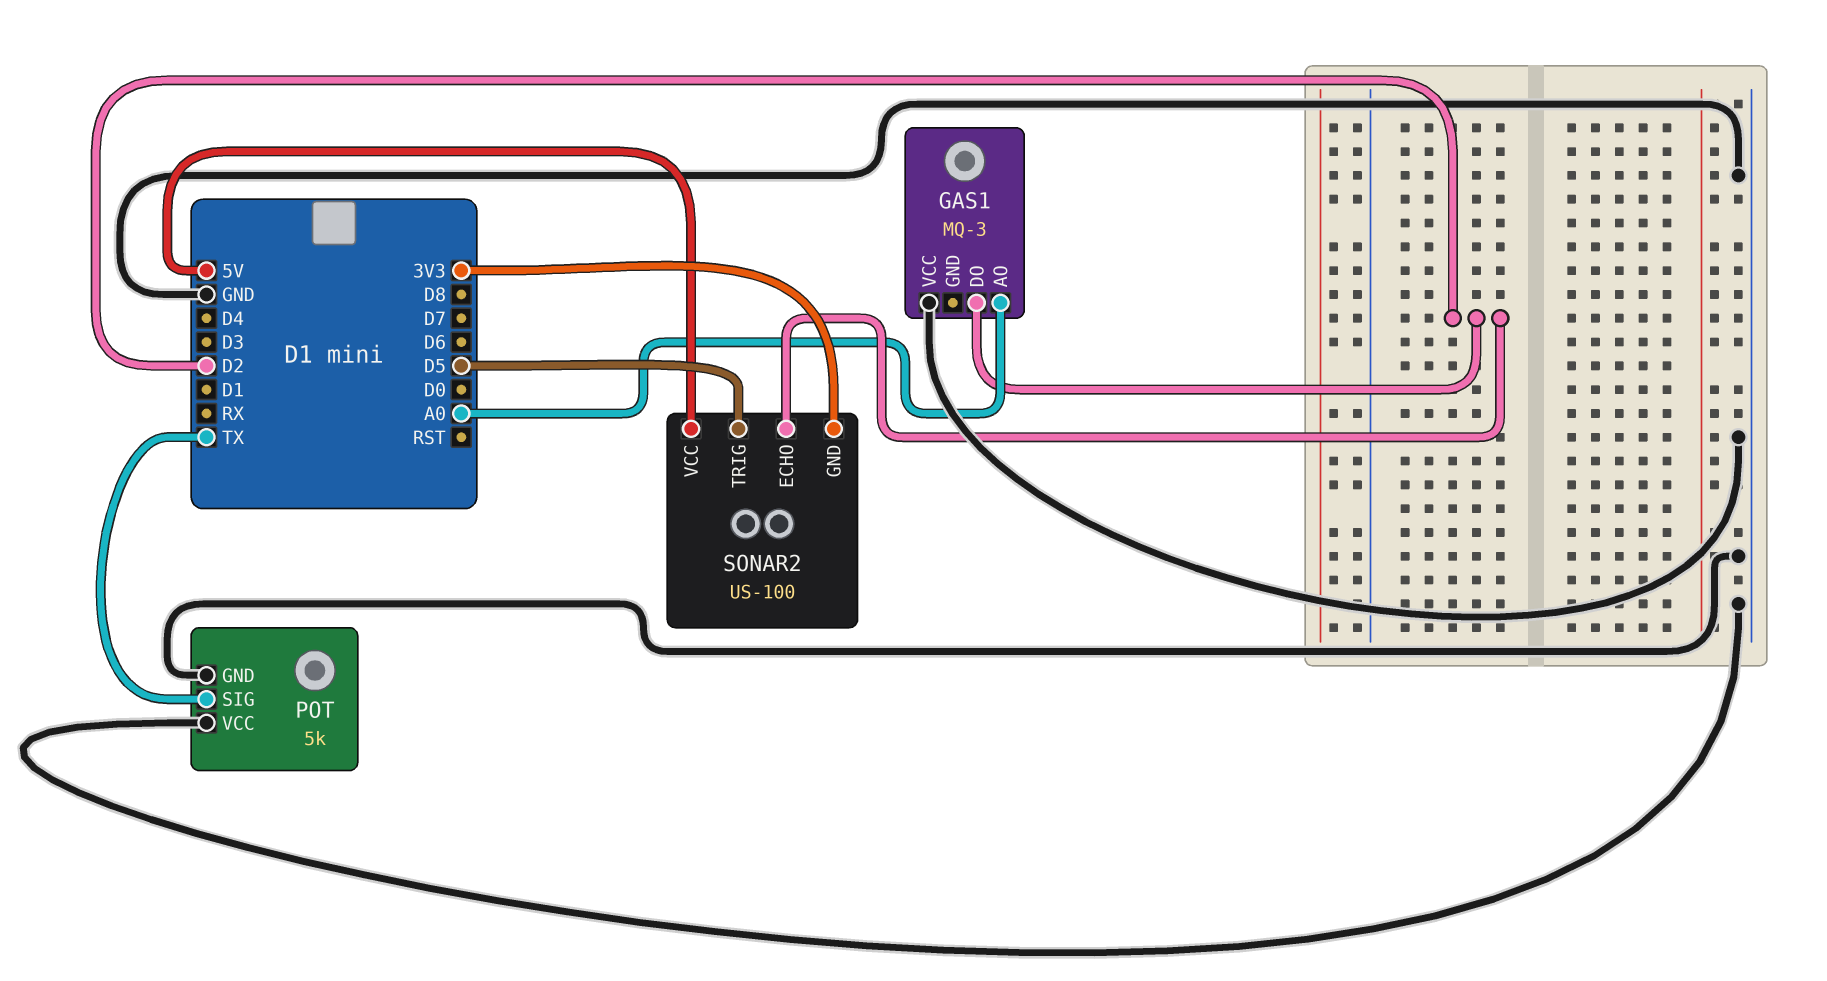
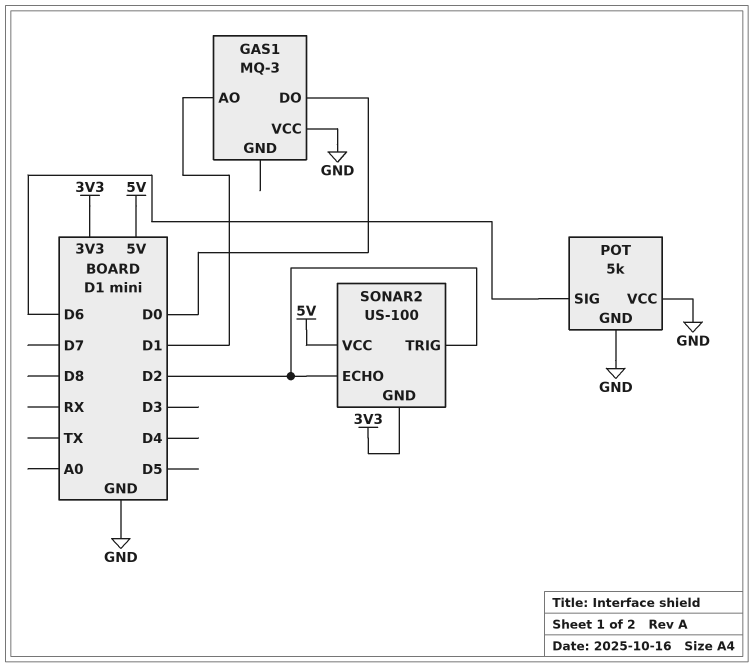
GAS1 pin AO: A0 -> D1
GAS1 pin DO: D2 -> D0
POT pin SIG: TX -> D6
SONAR2 pin TRIG: D5 -> D2

